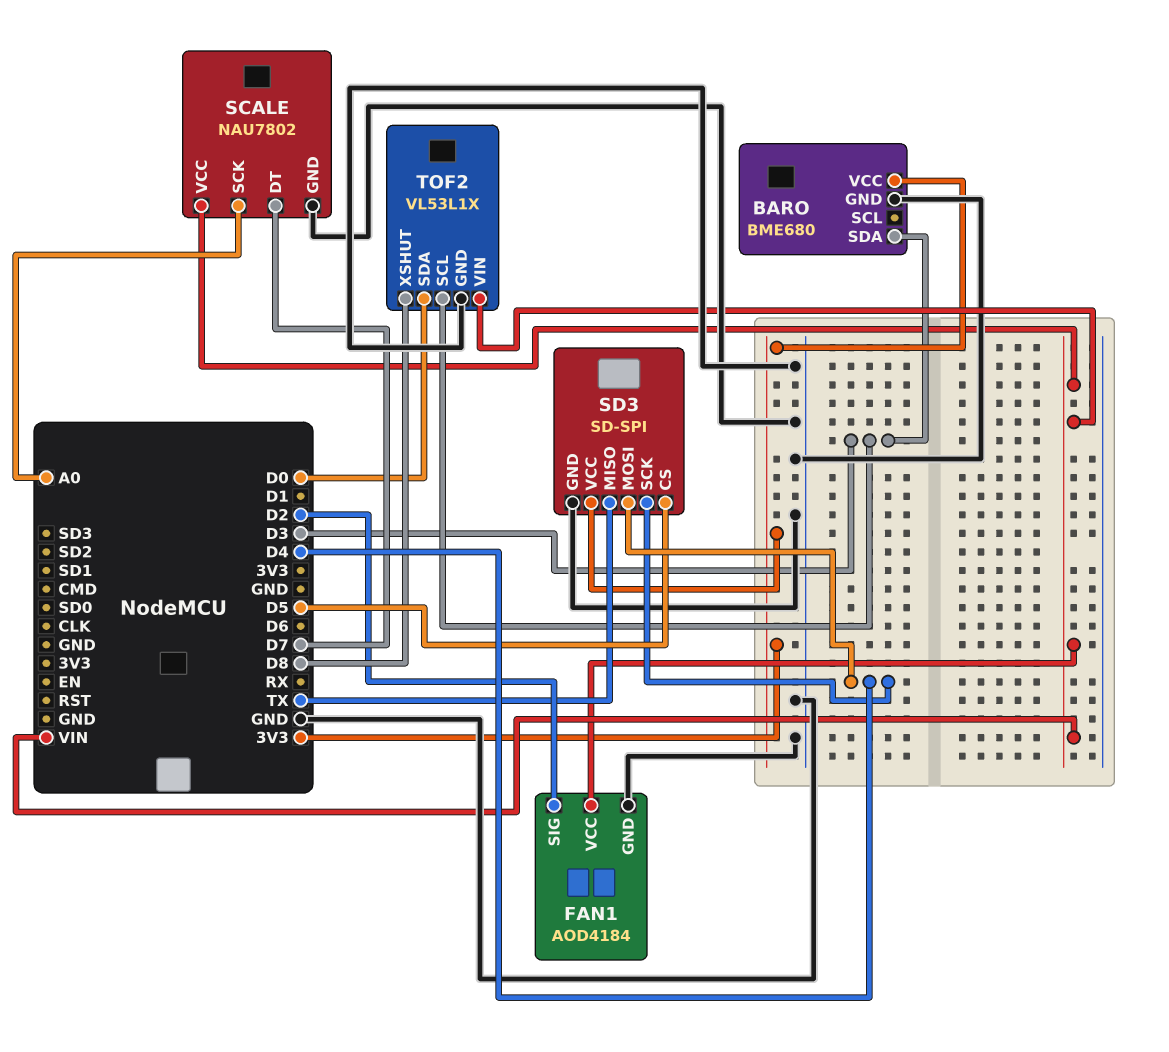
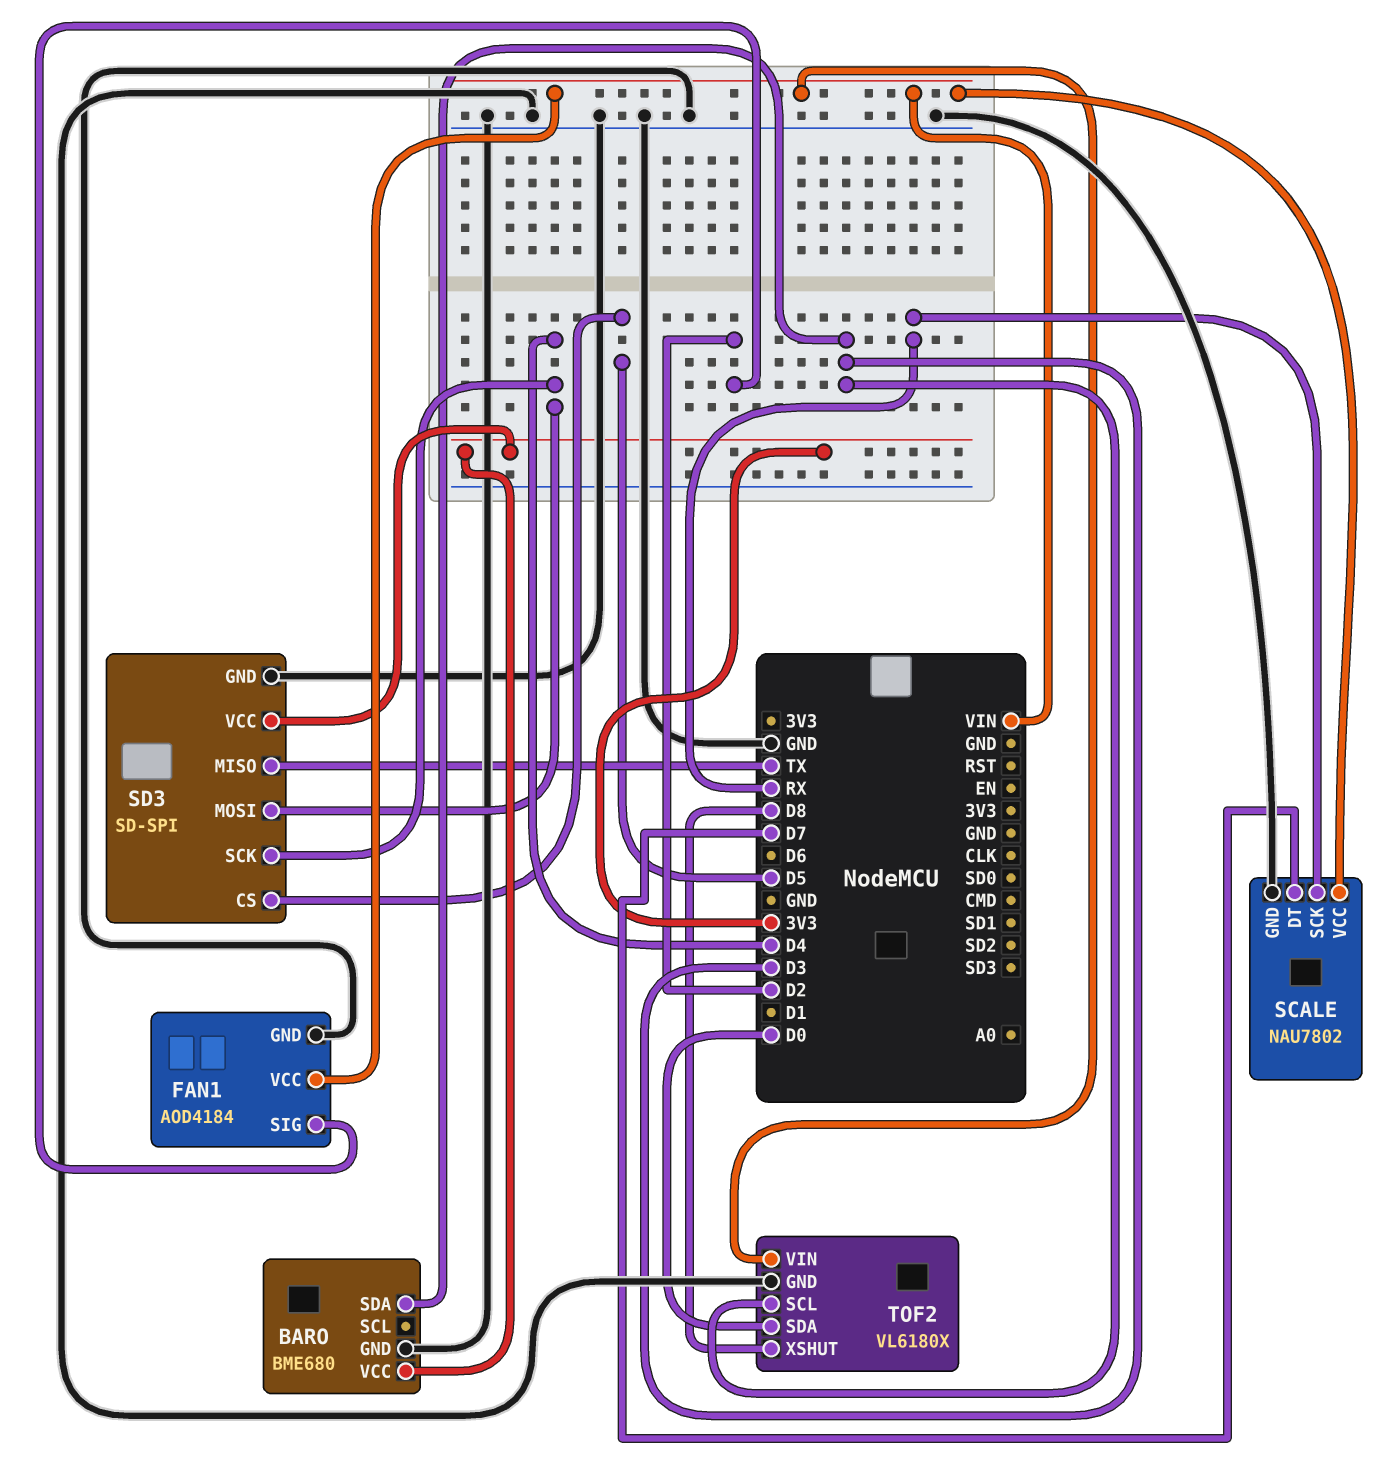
SCALE pin SCK: A0 -> RX
TOF2: VL53L1X -> VL6180X

